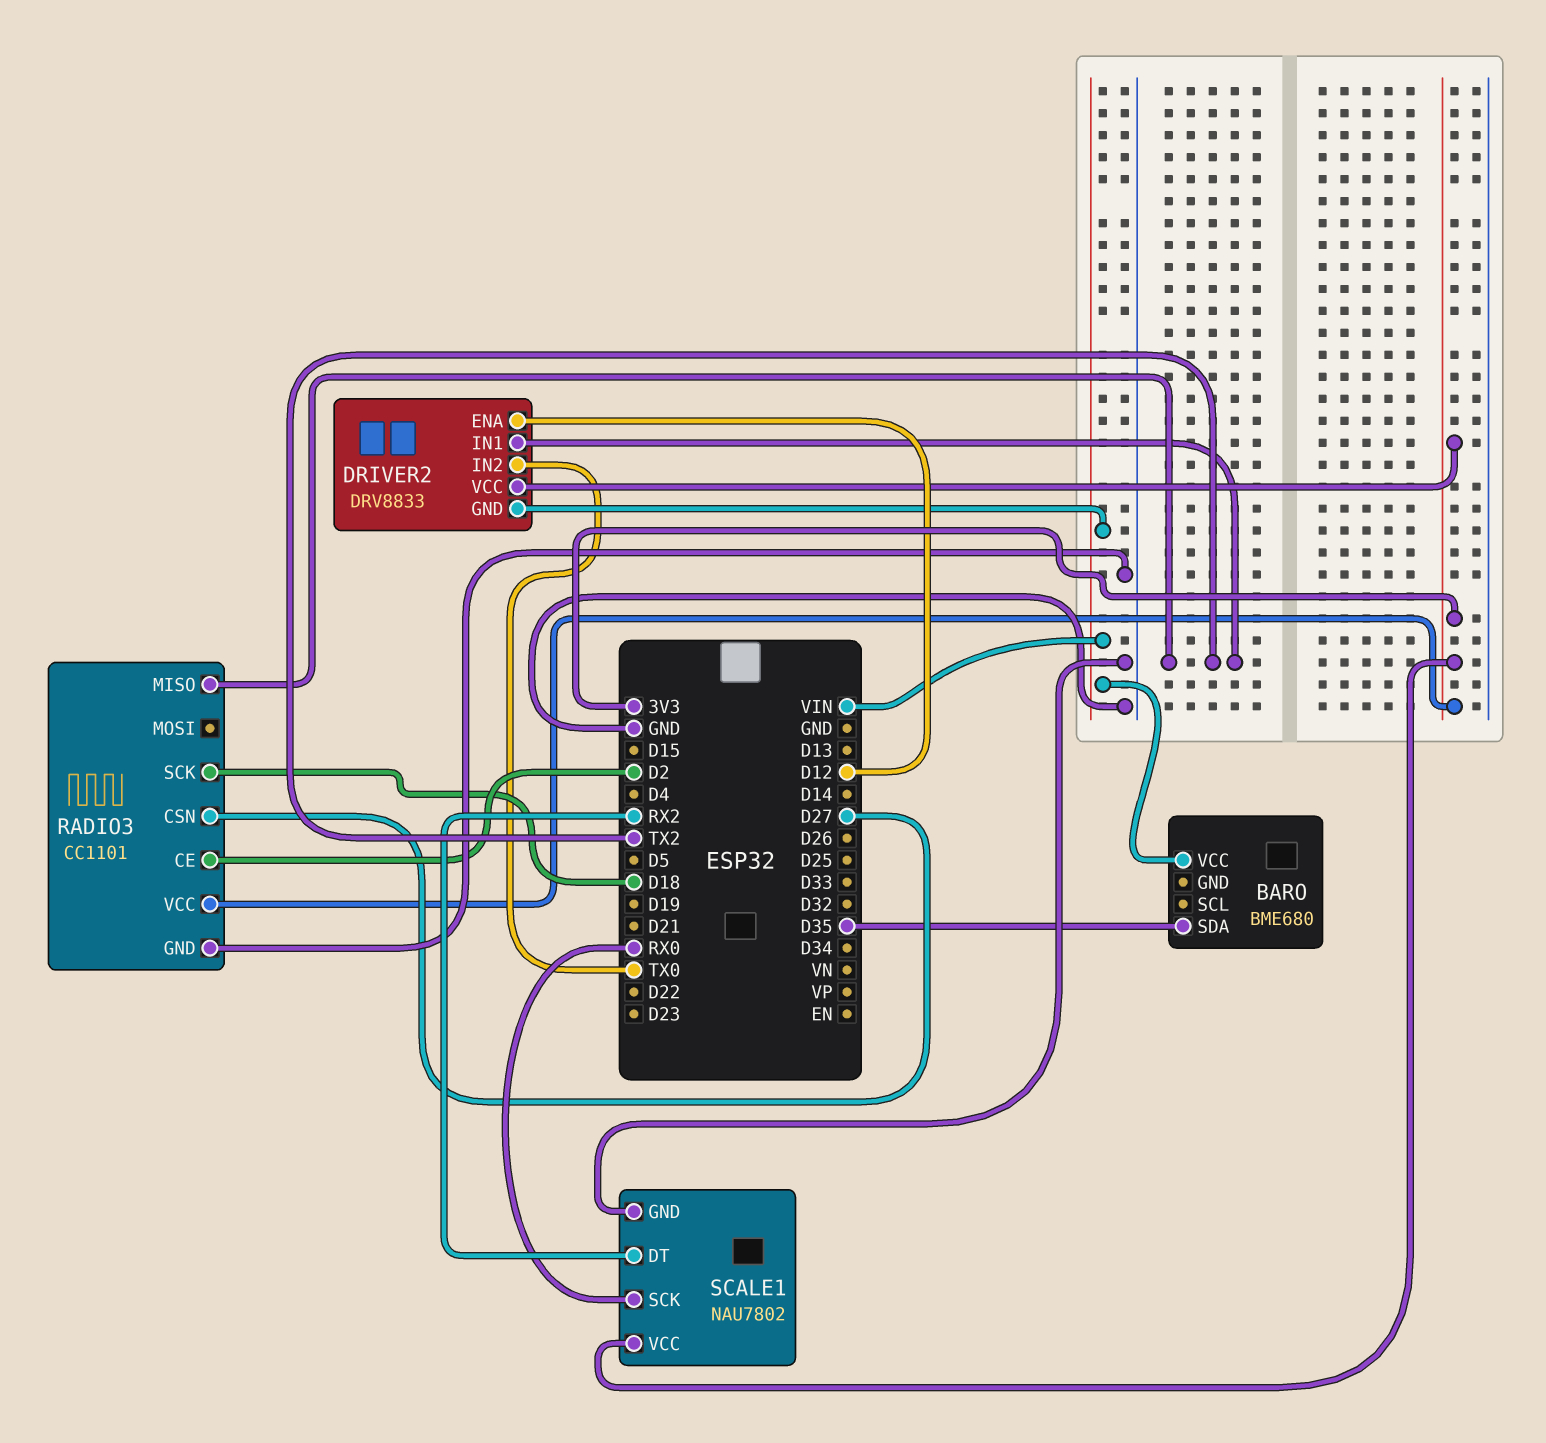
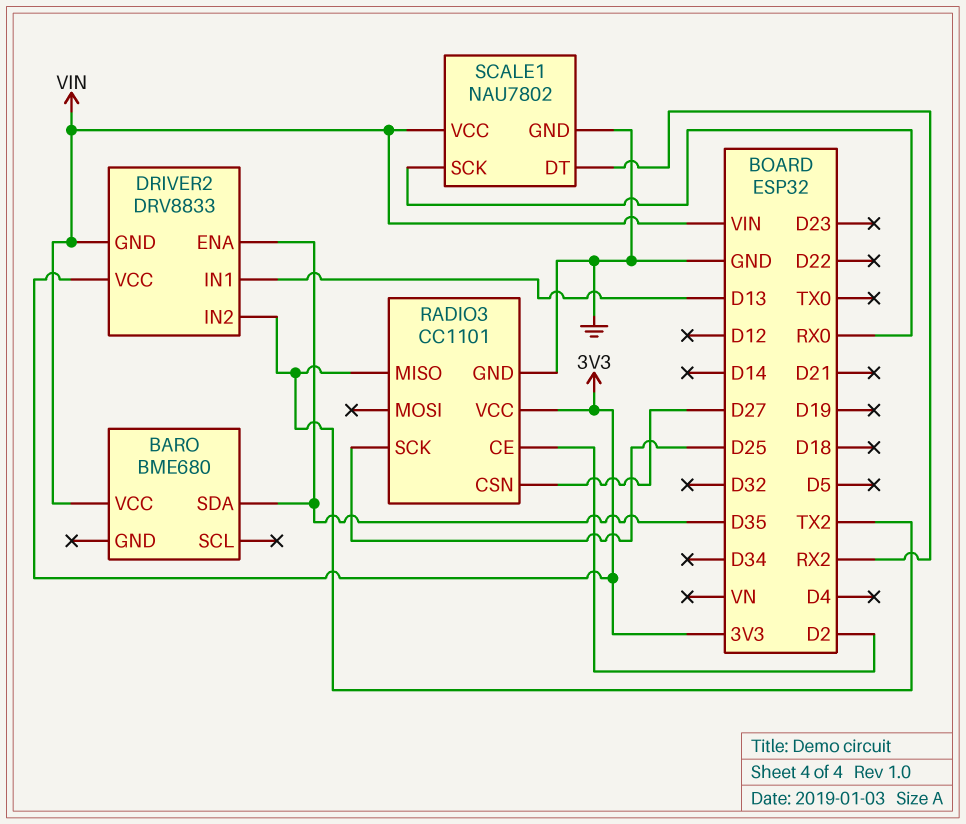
DRIVER2 pin ENA: D12 -> D35
DRIVER2 pin IN1: TX2 -> D13
DRIVER2 pin IN2: TX0 -> TX2
RADIO3 pin SCK: D18 -> D25
SCALE1 pin VCC: 3V3 -> VIN

